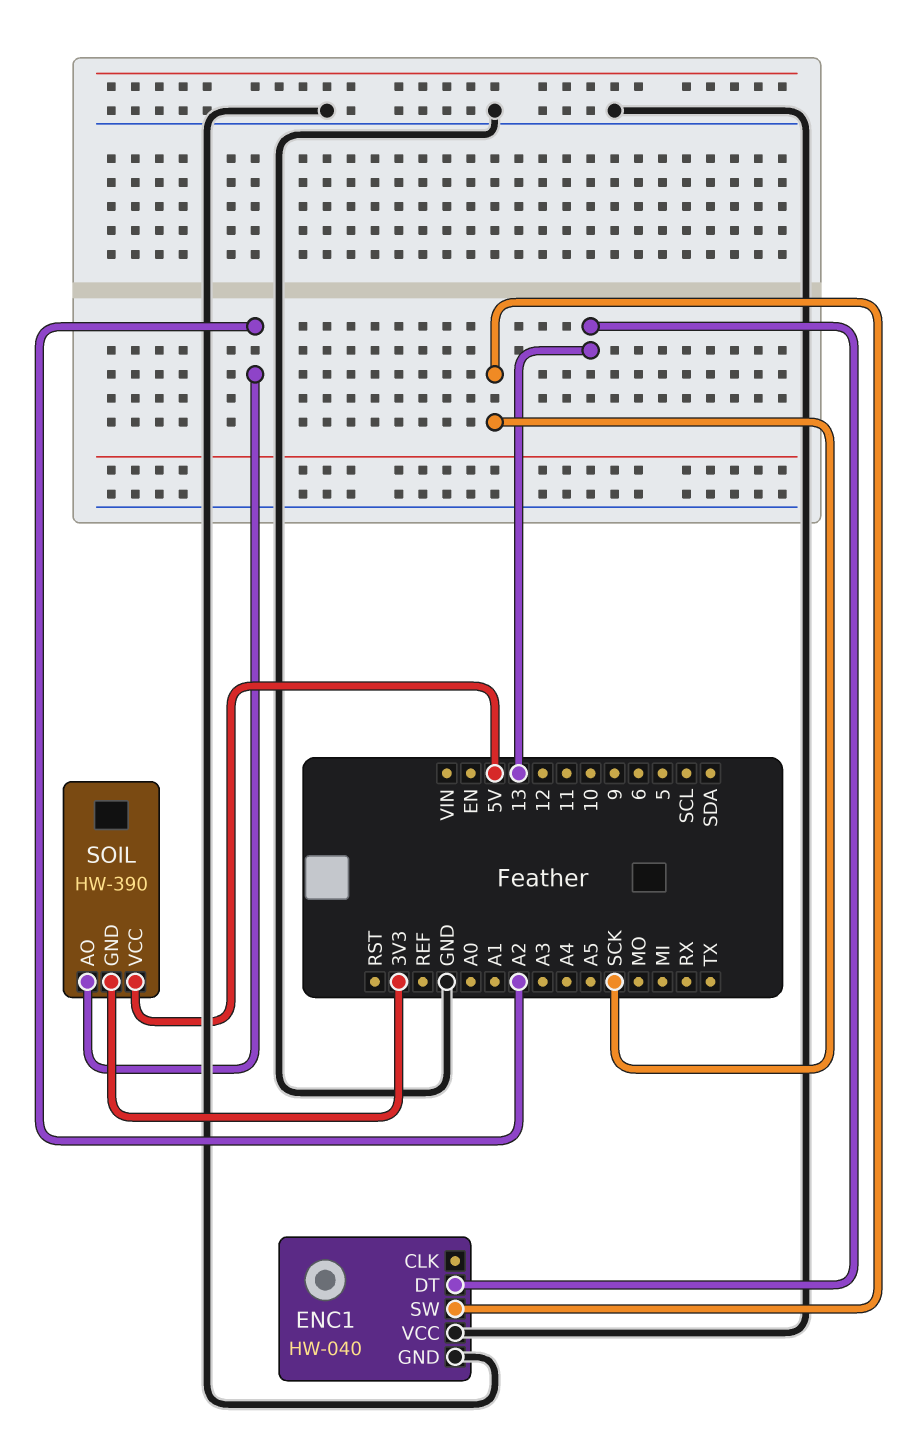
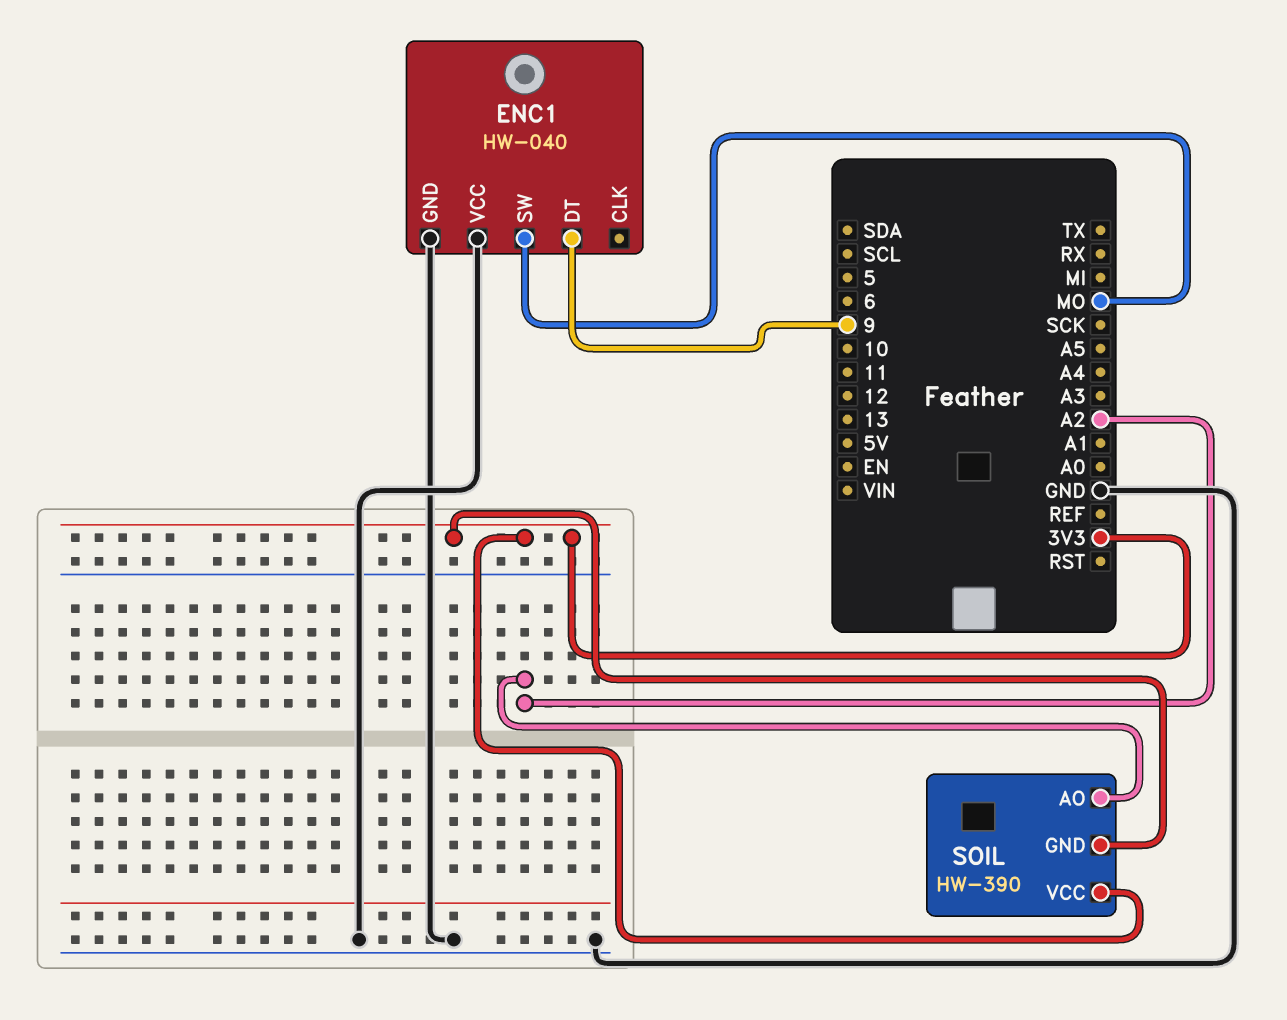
ENC1 pin DT: 13 -> 9
ENC1 pin SW: SCK -> MO
SOIL pin VCC: 5V -> 3V3

